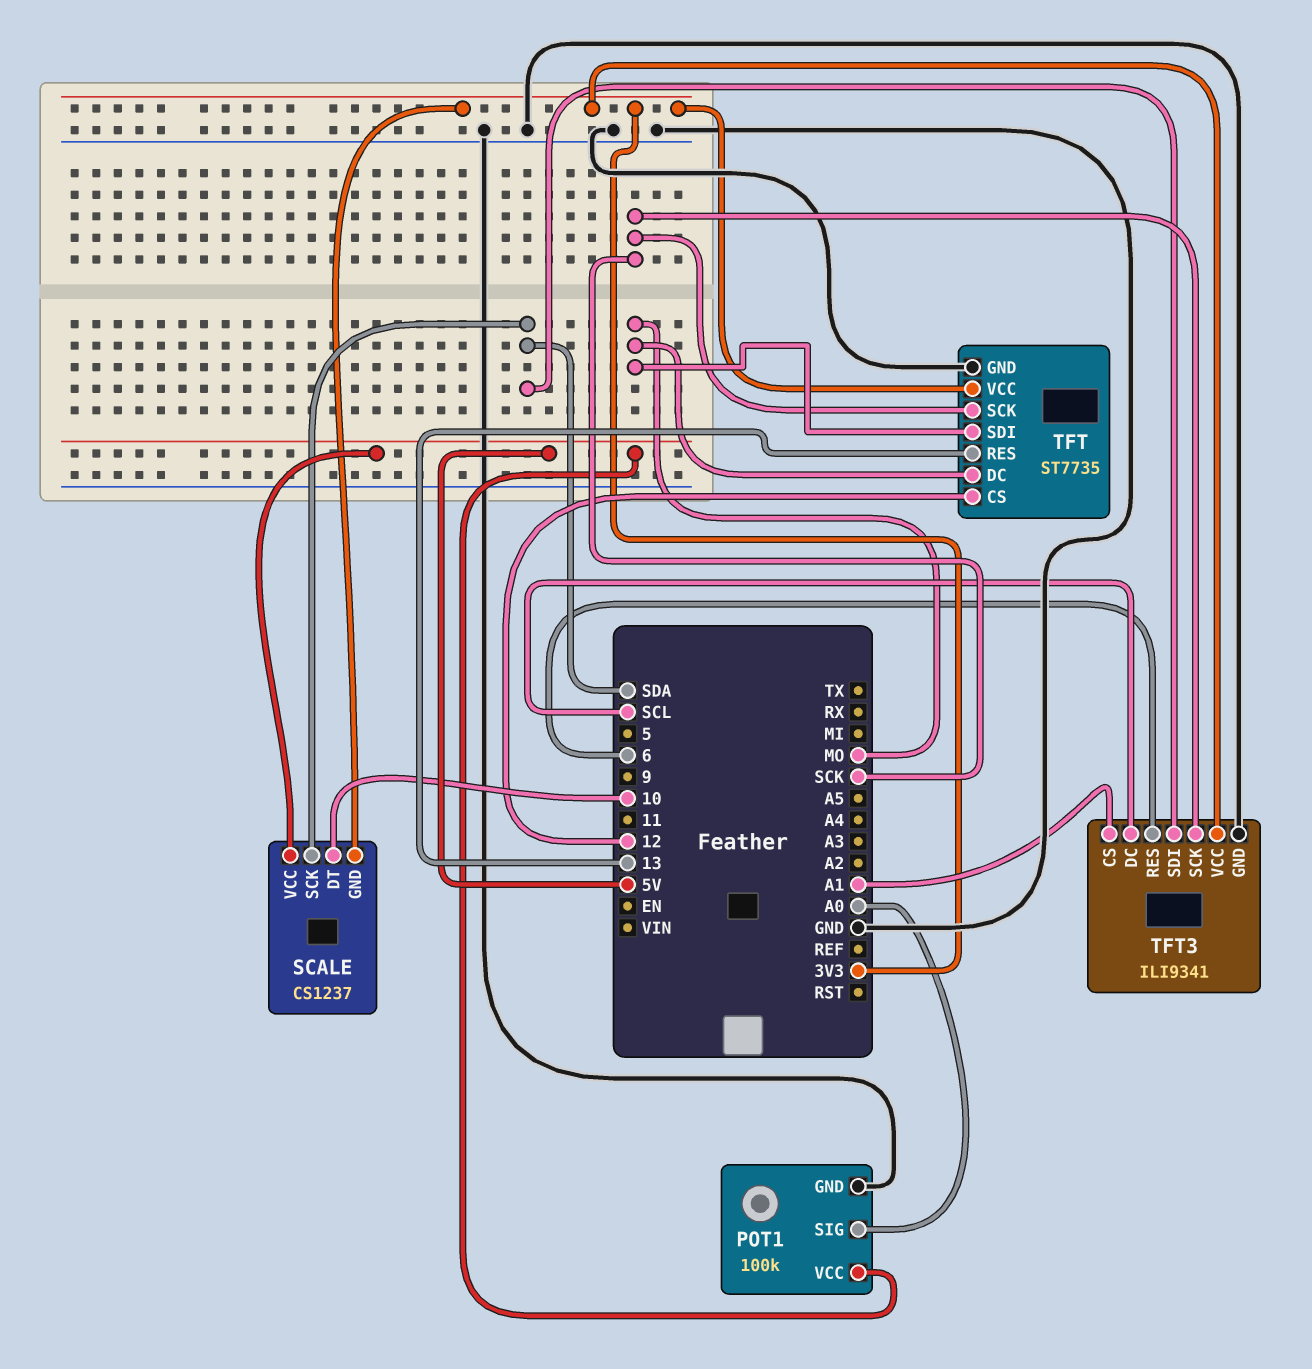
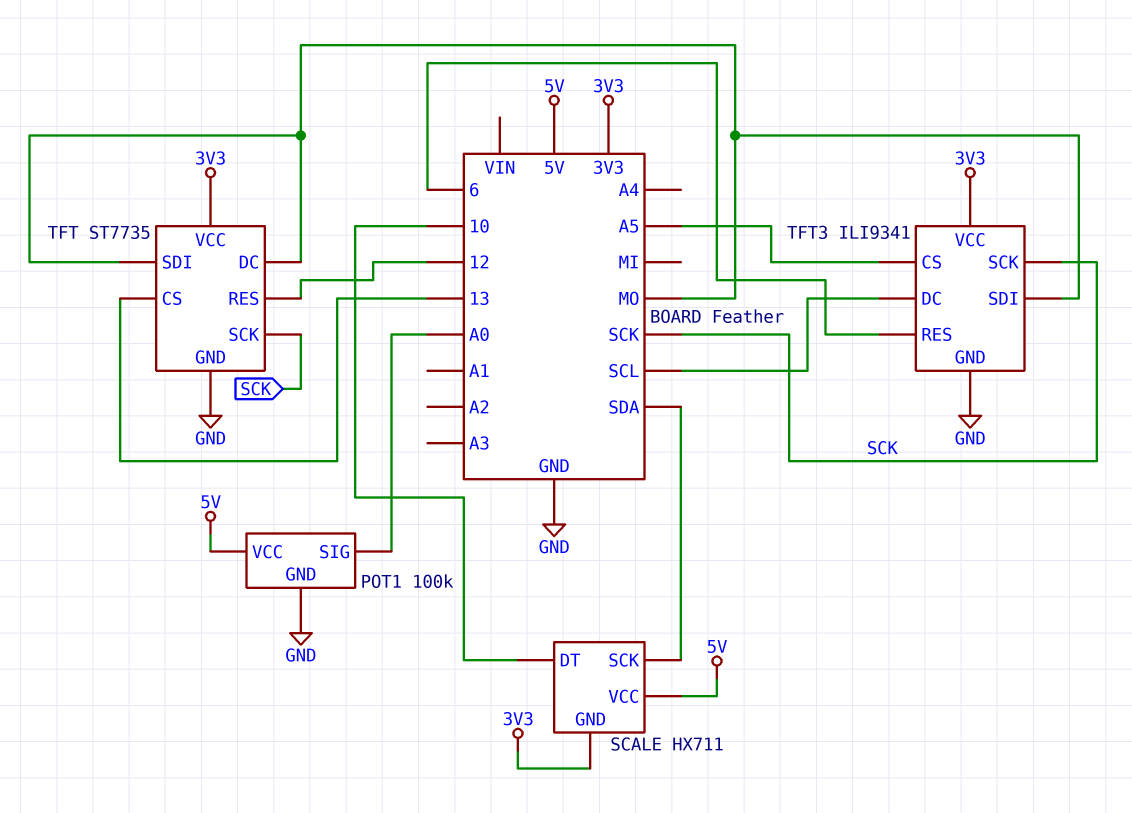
SCALE: CS1237 -> HX711
TFT pin CS: 12 -> 13
TFT pin RES: 13 -> 12
TFT3 pin CS: A1 -> A5
TFT3 pin SDI: SDA -> MO

